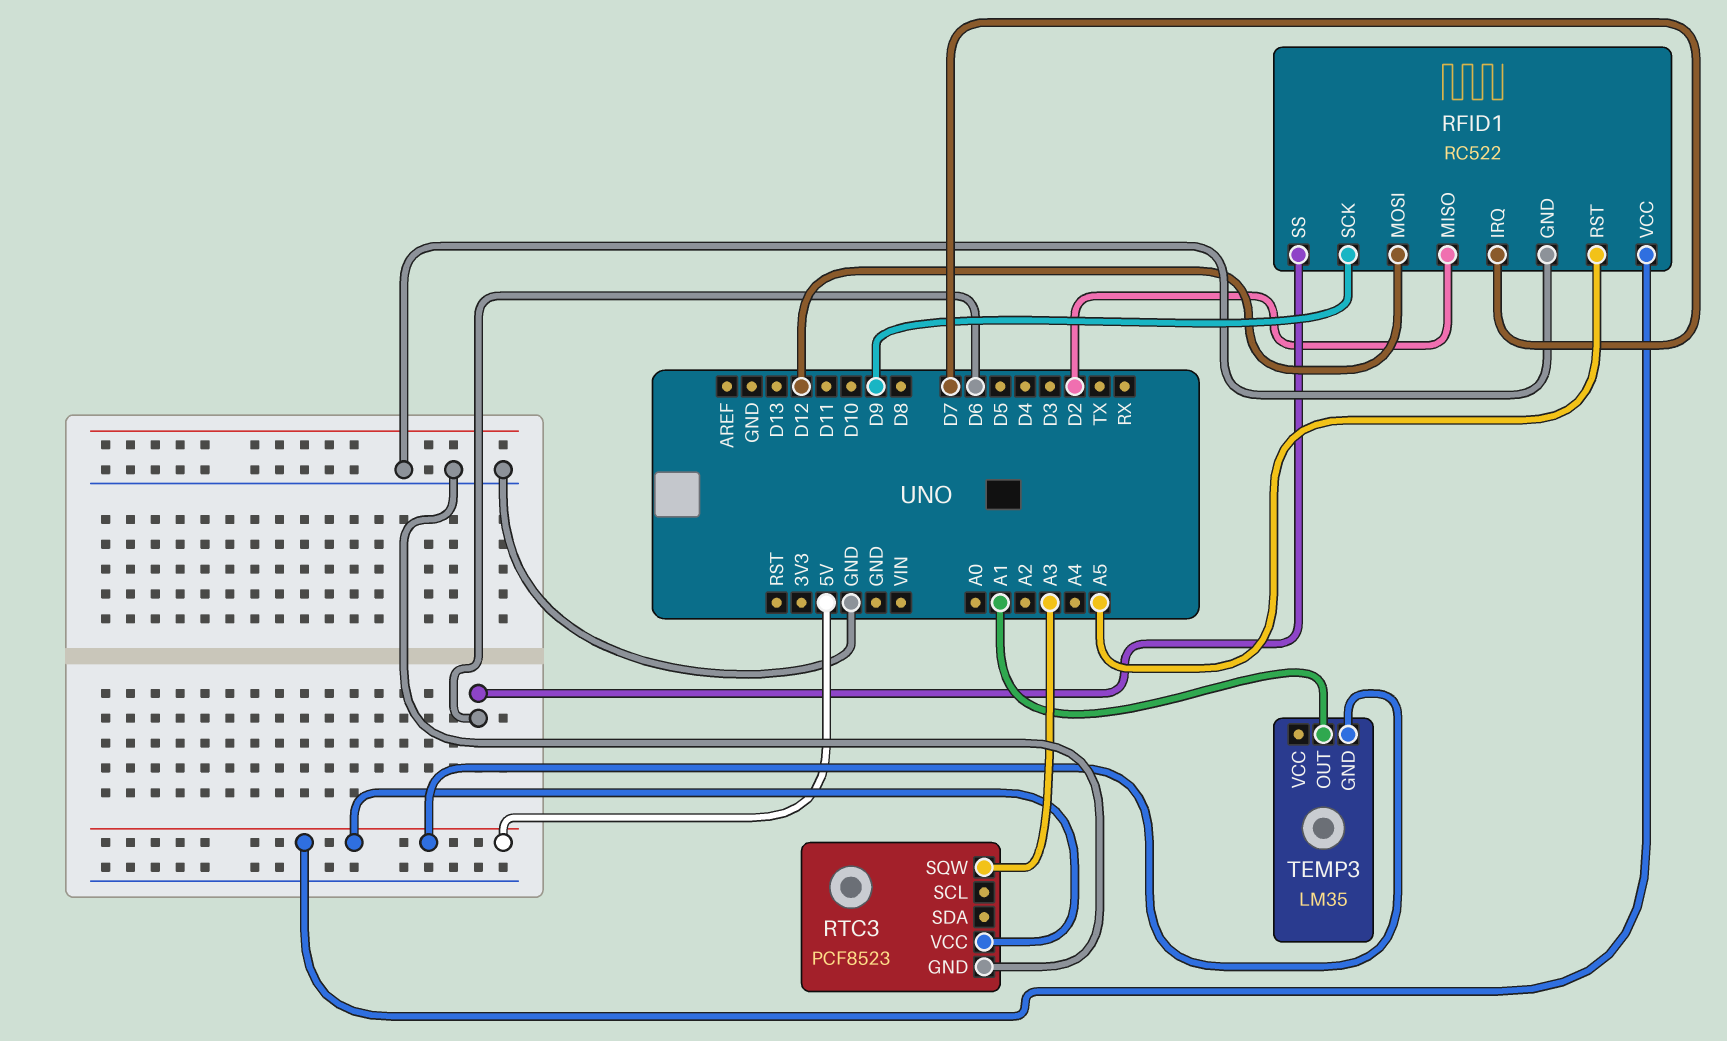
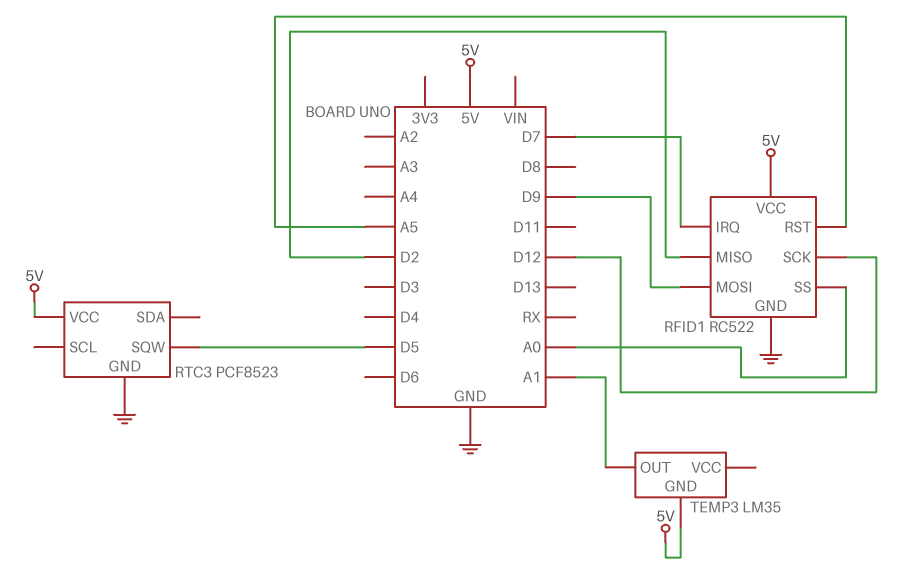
RFID1 pin MOSI: D12 -> D9
RFID1 pin SCK: D9 -> D12
RFID1 pin SS: D6 -> A0
RTC3 pin SQW: A3 -> D5

